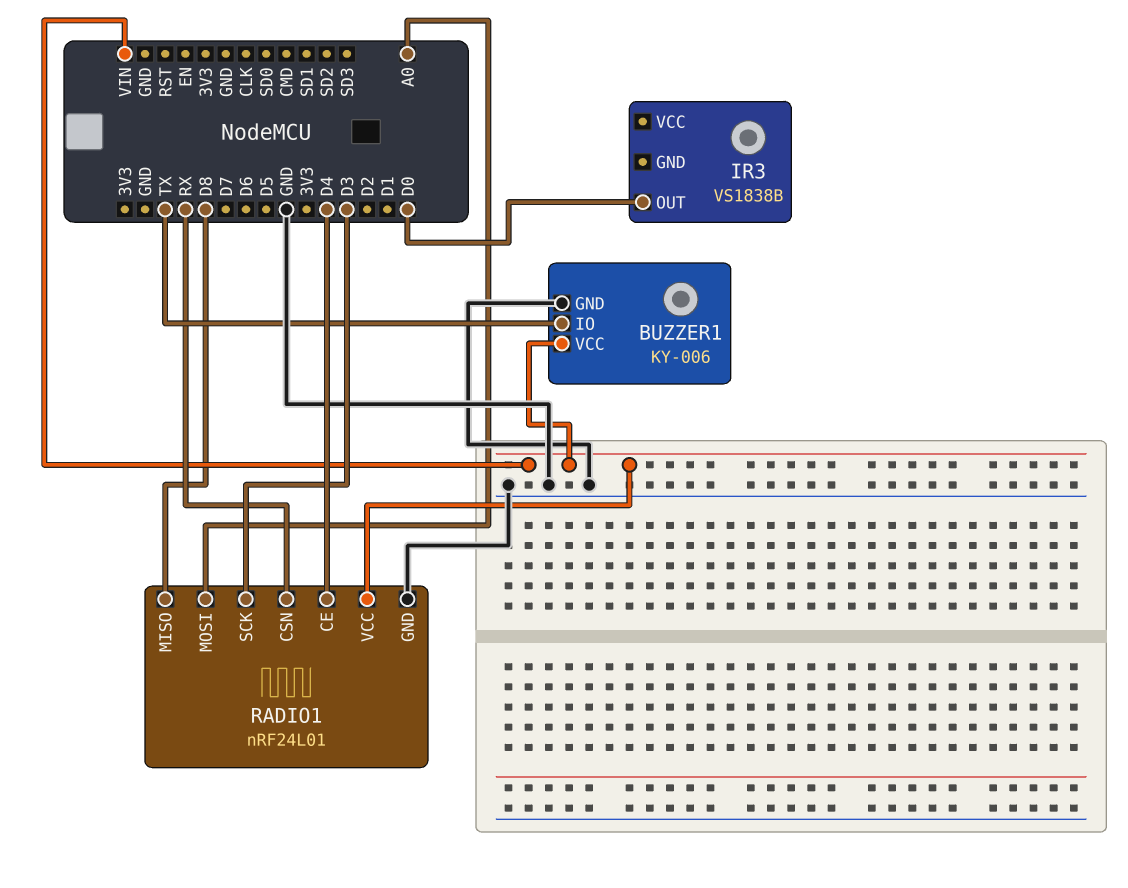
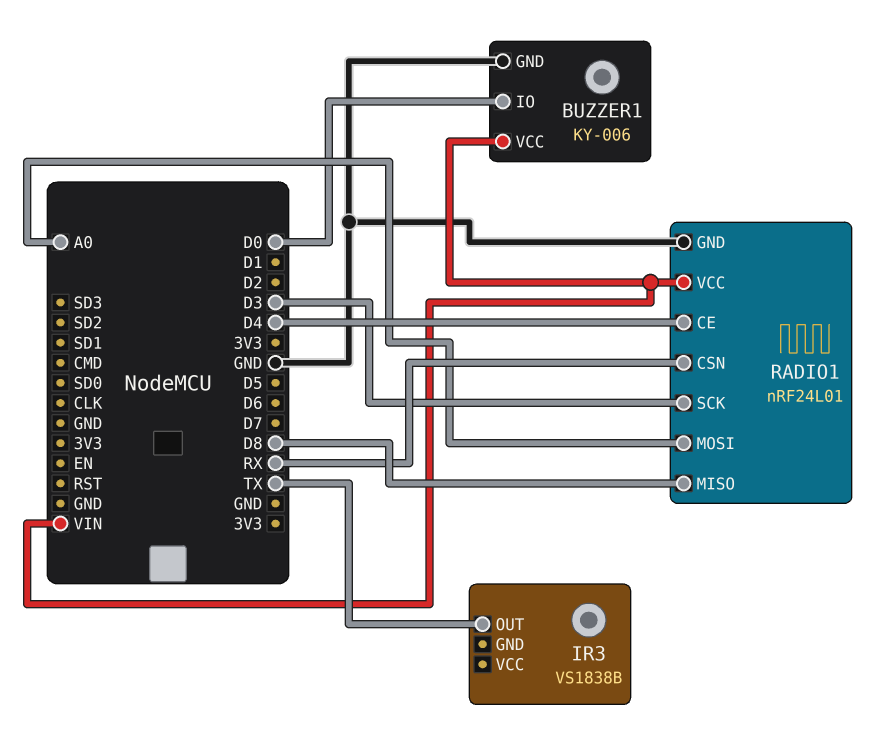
BUZZER1 pin IO: TX -> D0
IR3 pin OUT: D0 -> TX

